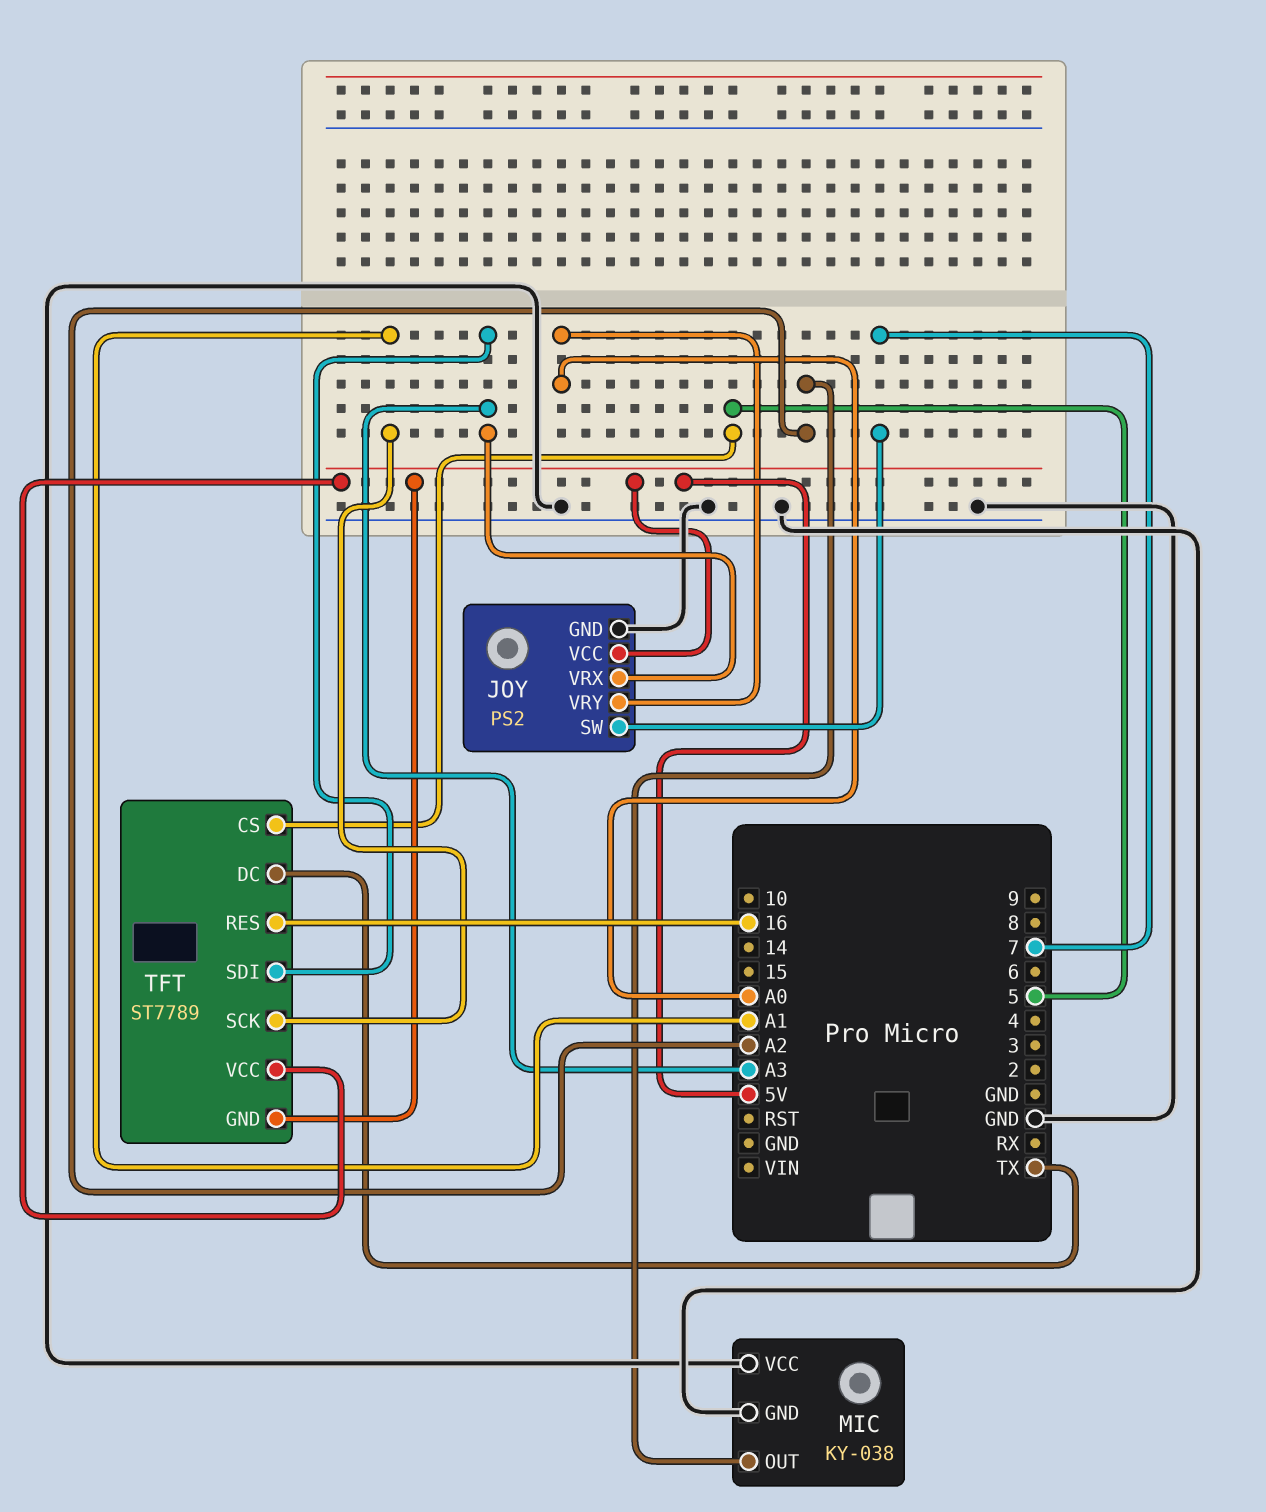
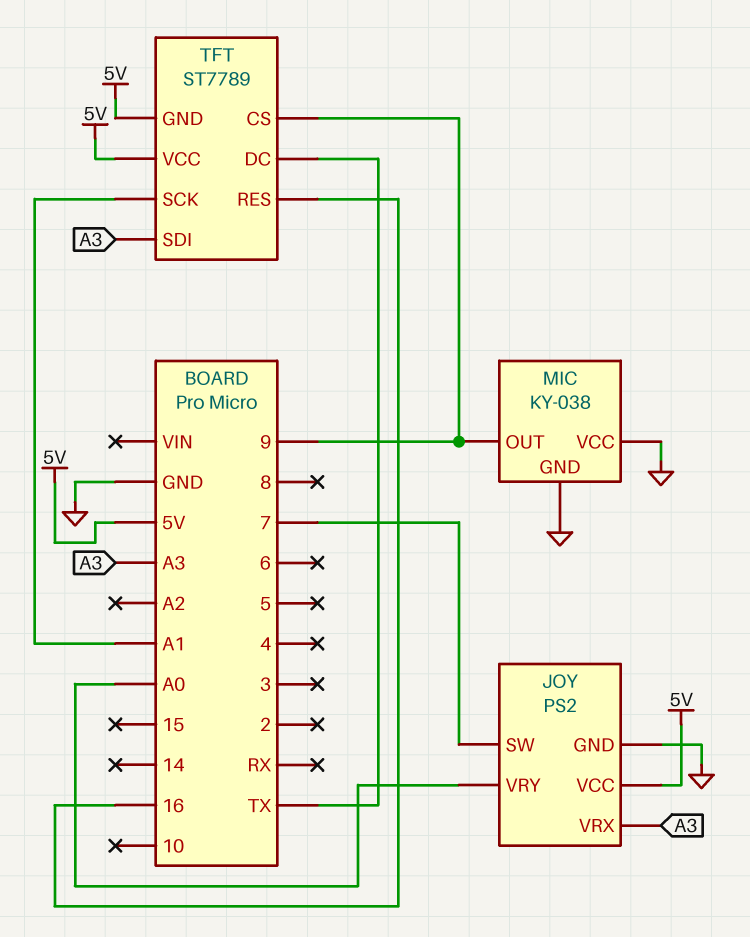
MIC pin OUT: A2 -> 9
TFT pin CS: 5 -> 9

